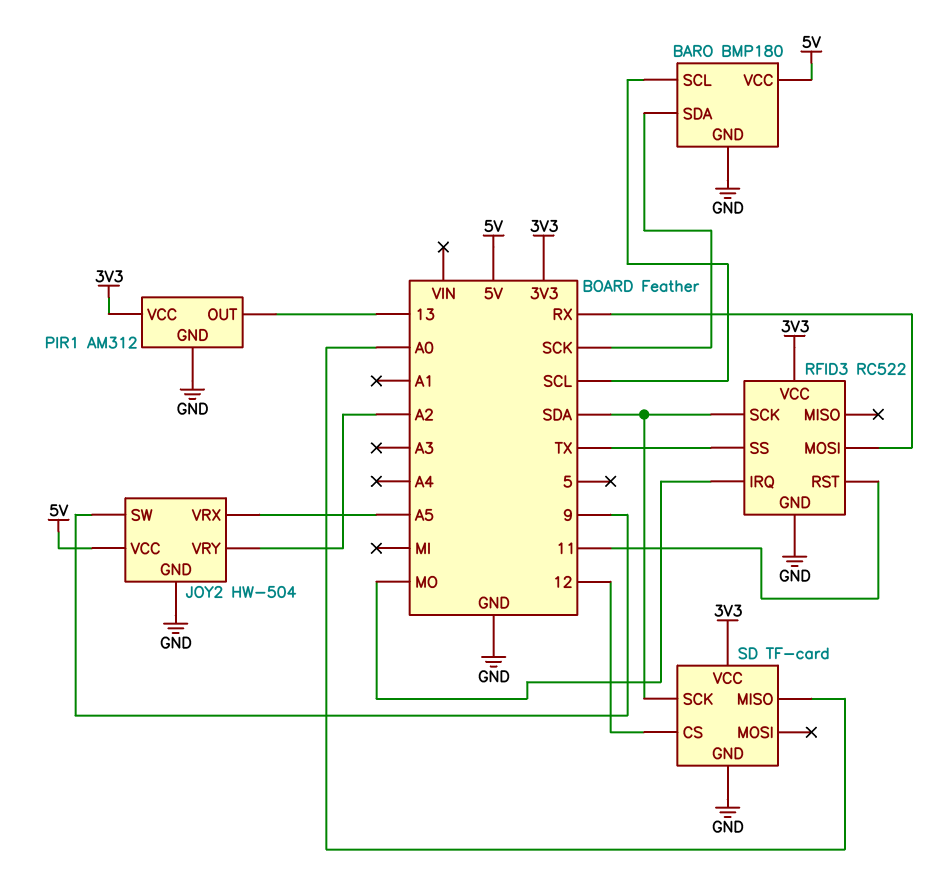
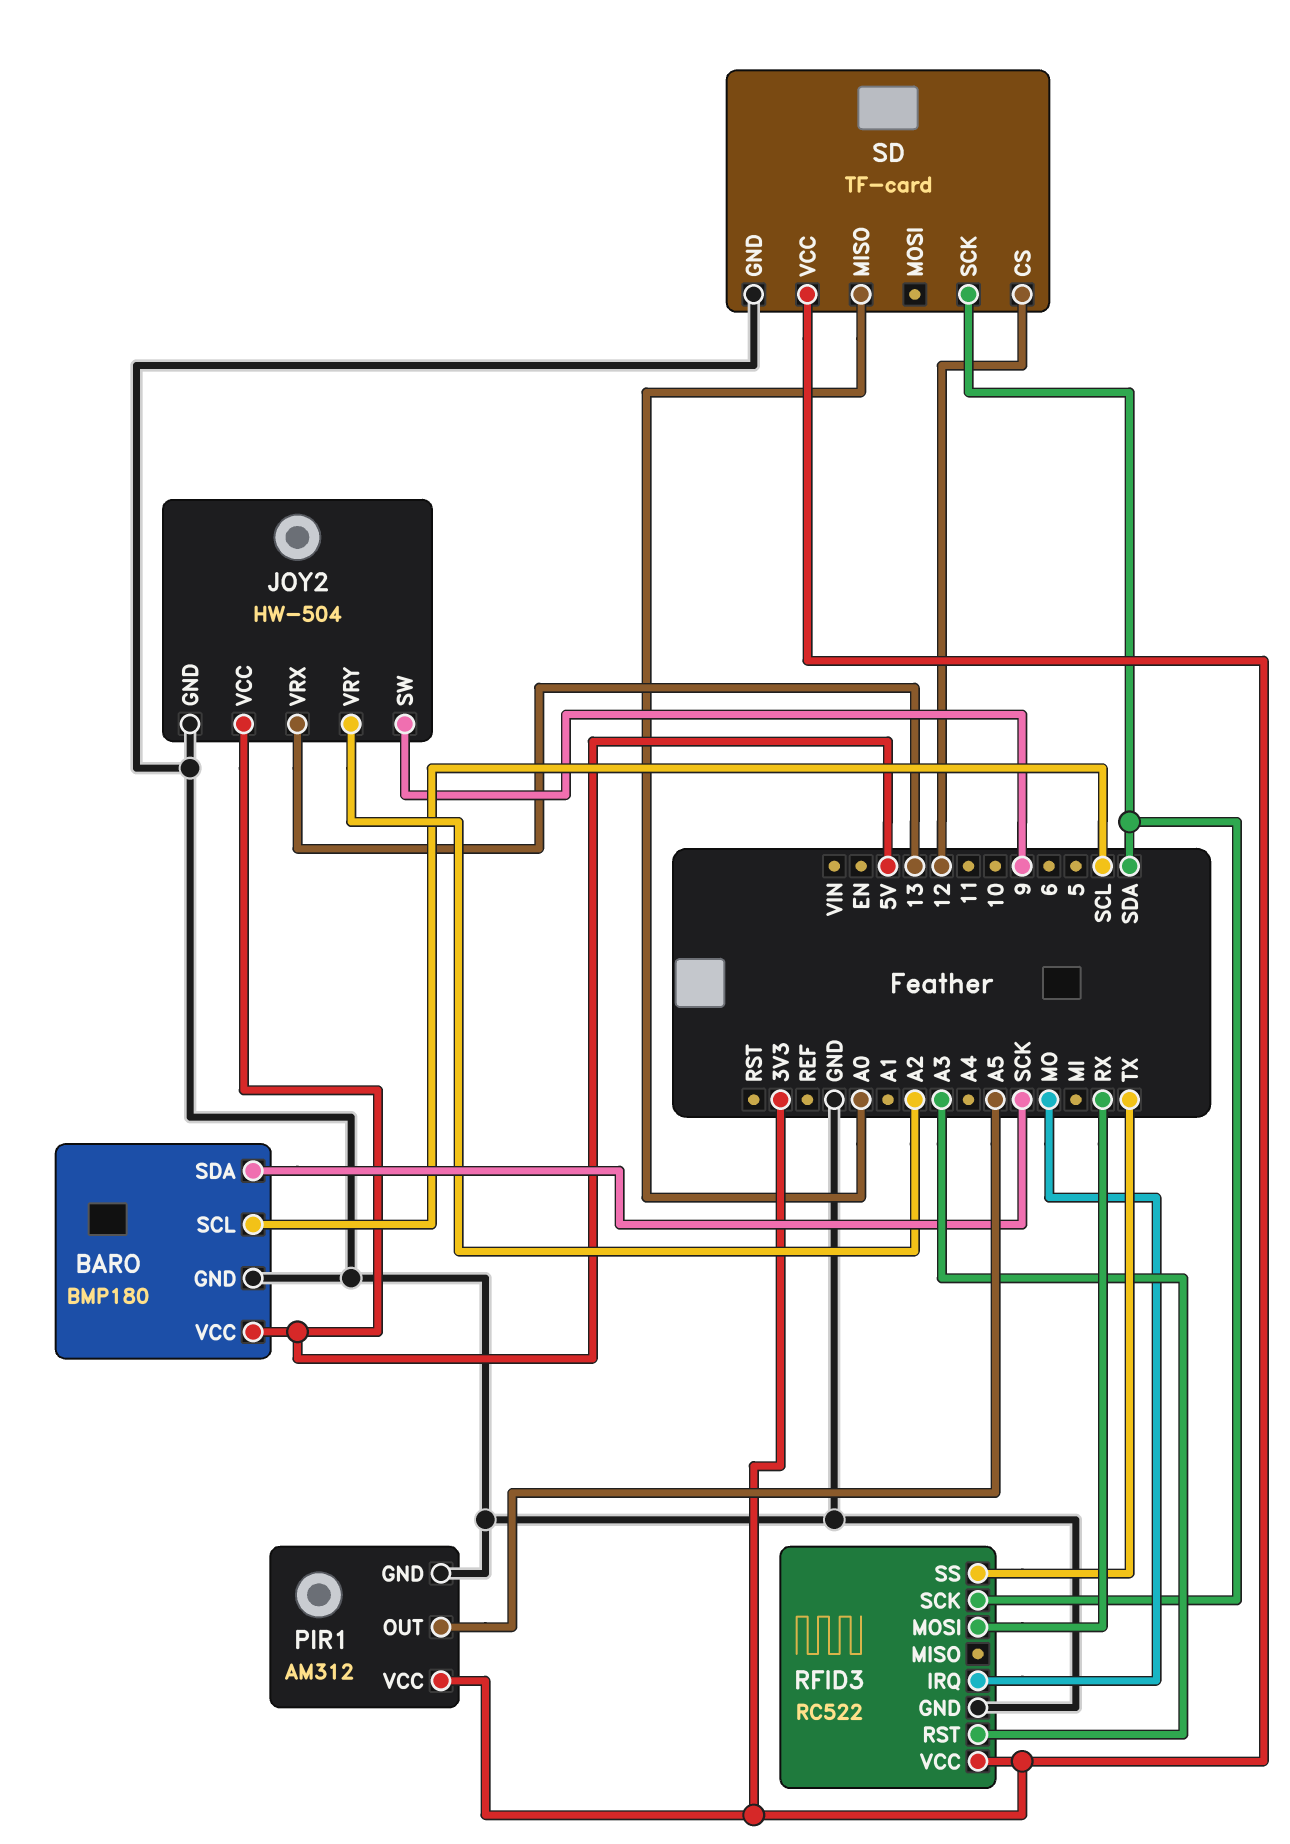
JOY2 pin VRX: A5 -> 13
PIR1 pin OUT: 13 -> A5
RFID3 pin RST: 11 -> A3

